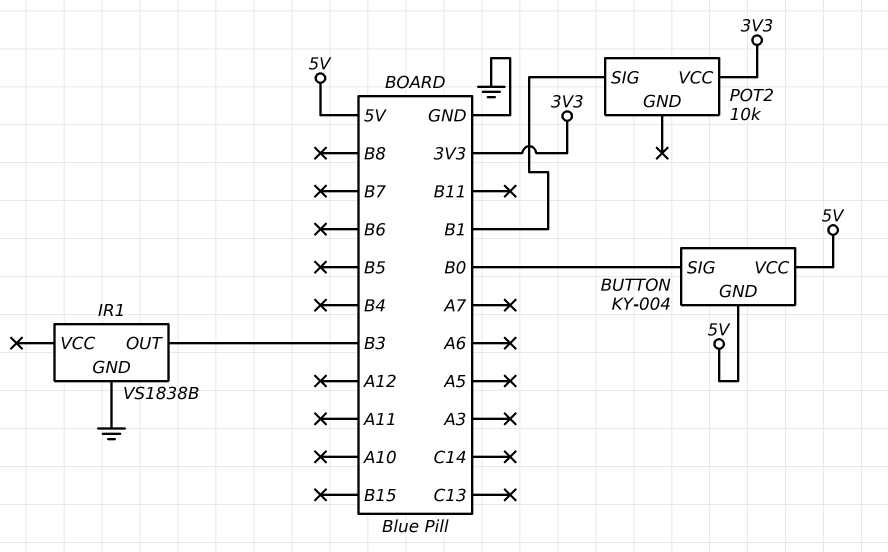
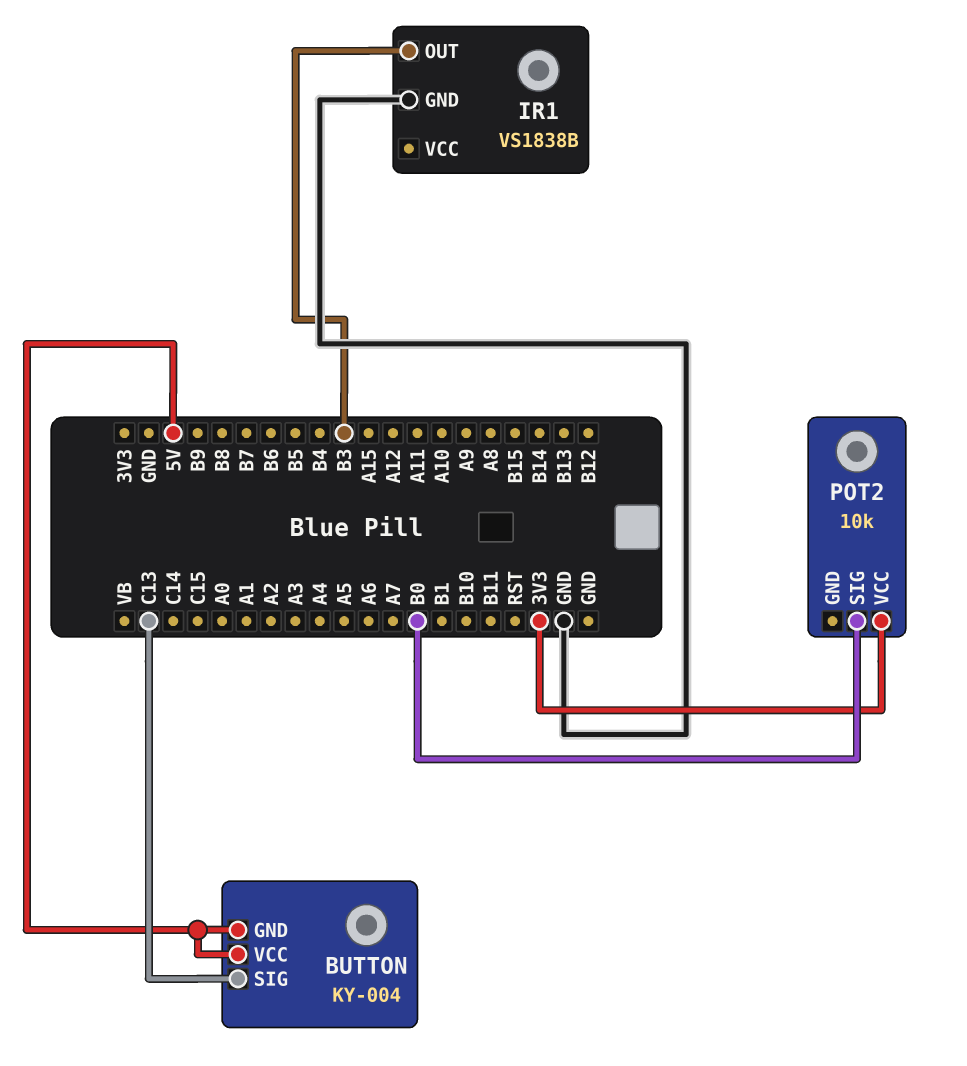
BUTTON pin SIG: B0 -> C13
POT2 pin SIG: B1 -> B0

